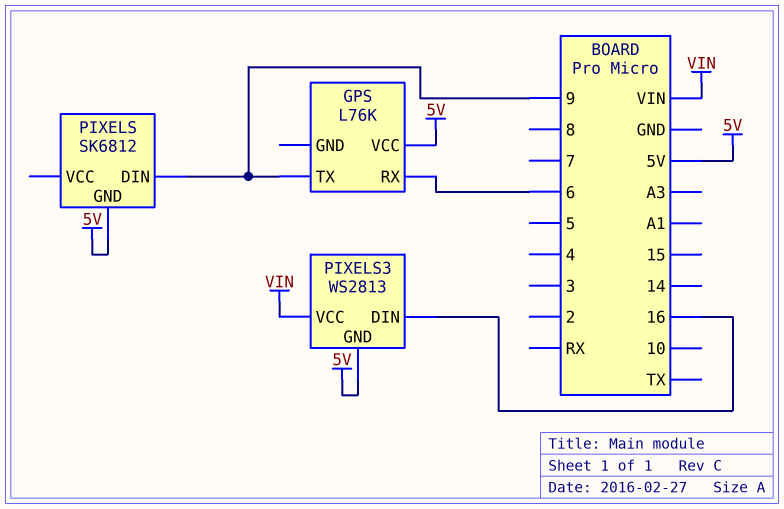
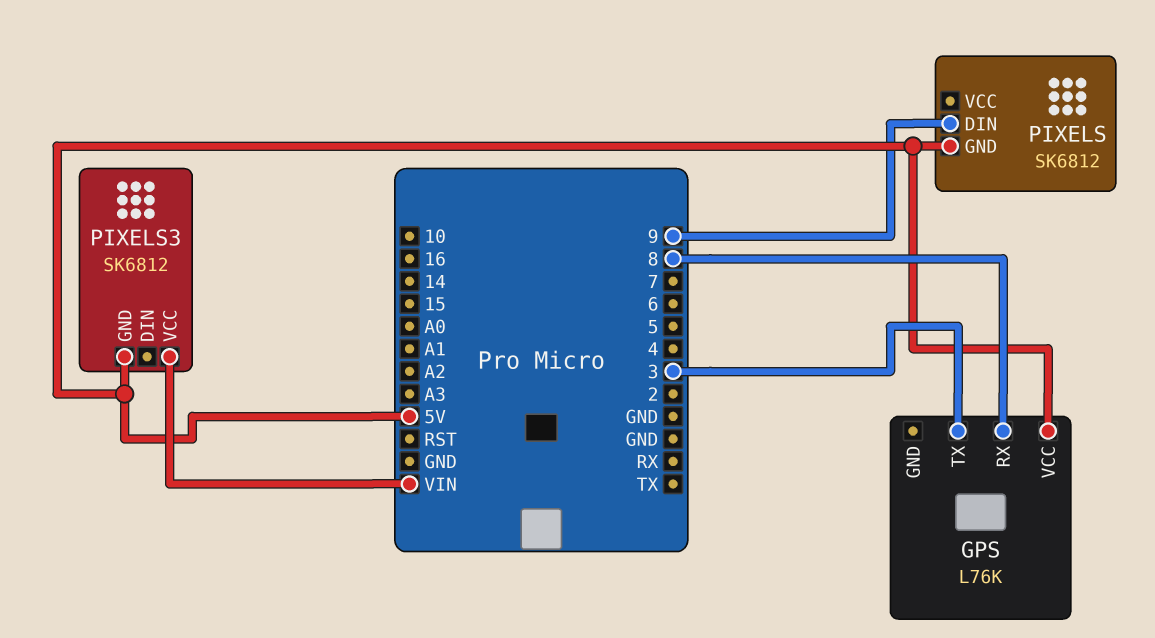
GPS pin RX: 6 -> 8
GPS pin TX: 9 -> 3
PIXELS3: WS2813 -> SK6812
PIXELS3 pin DIN: 16 -> none

